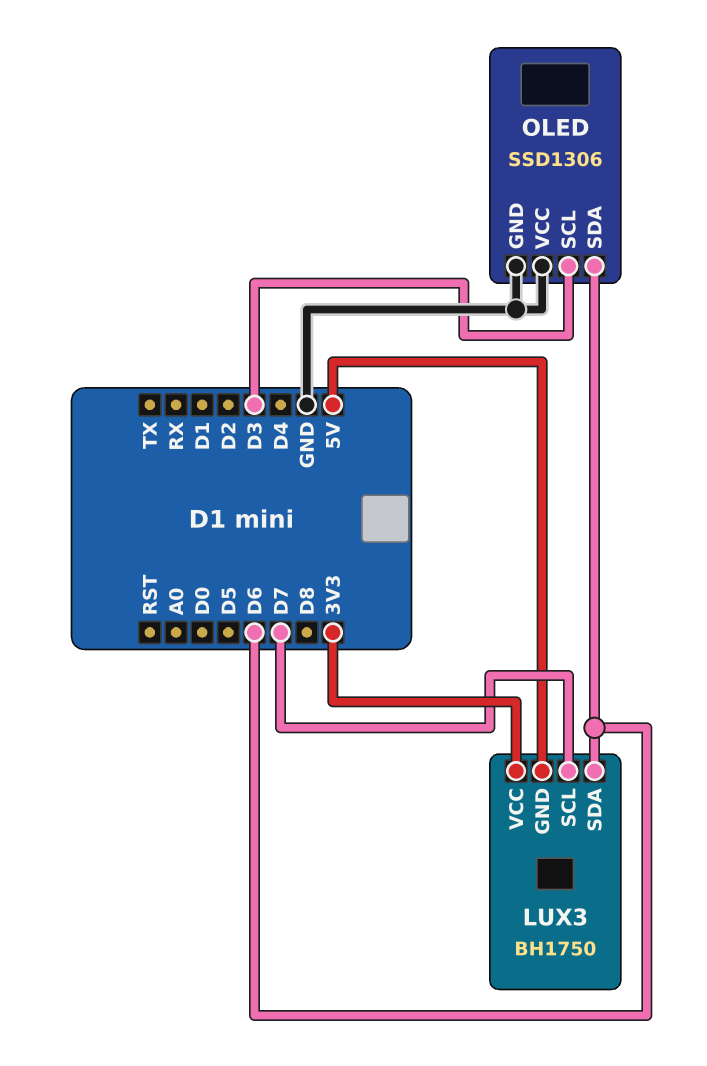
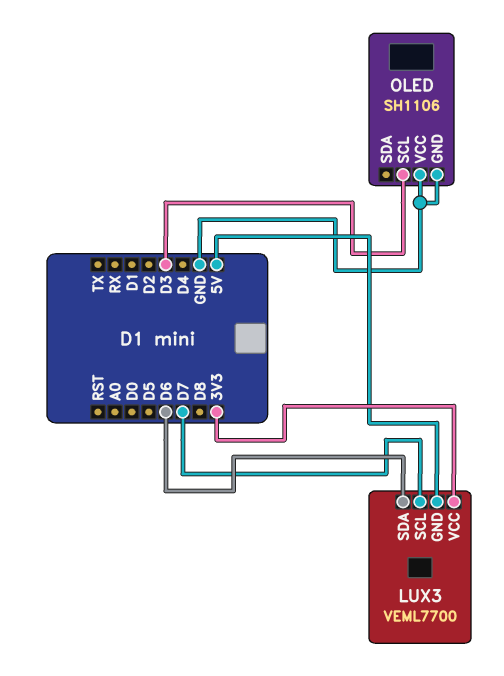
LUX3: BH1750 -> VEML7700
OLED: SSD1306 -> SH1106
OLED pin SDA: D6 -> none

